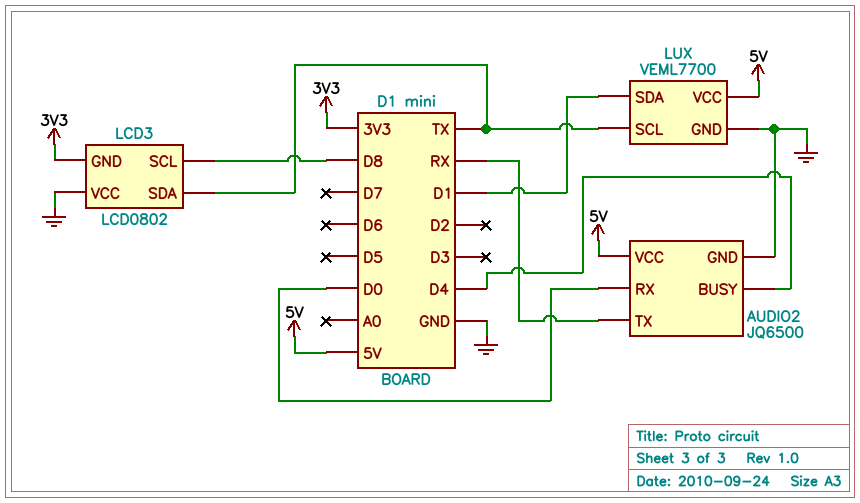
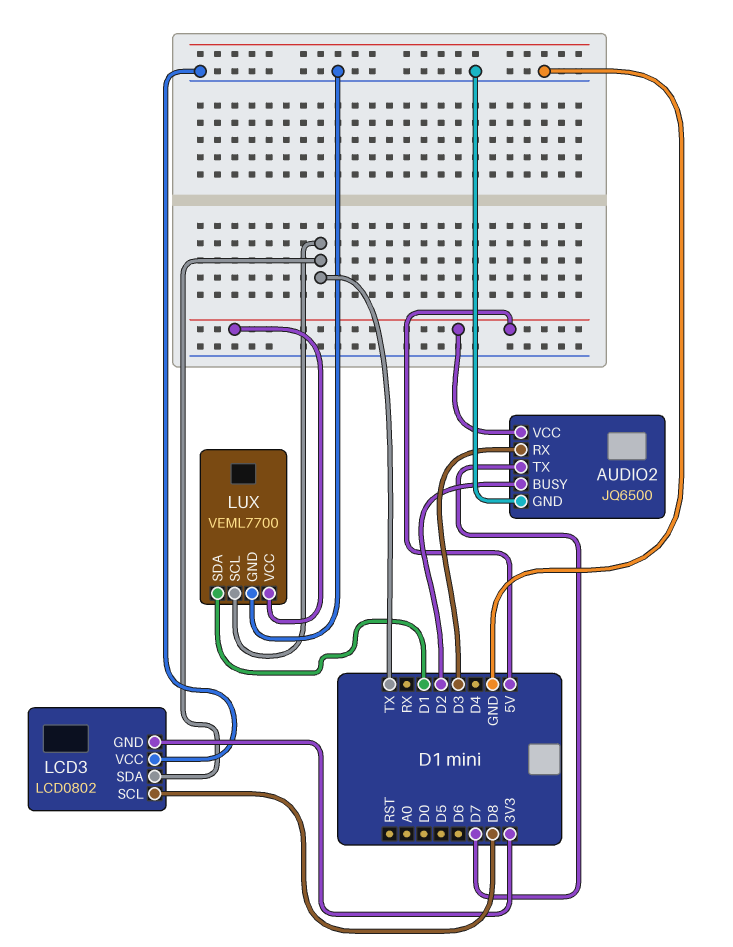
AUDIO2 pin BUSY: D4 -> D2
AUDIO2 pin RX: D0 -> D3
AUDIO2 pin TX: RX -> D7

